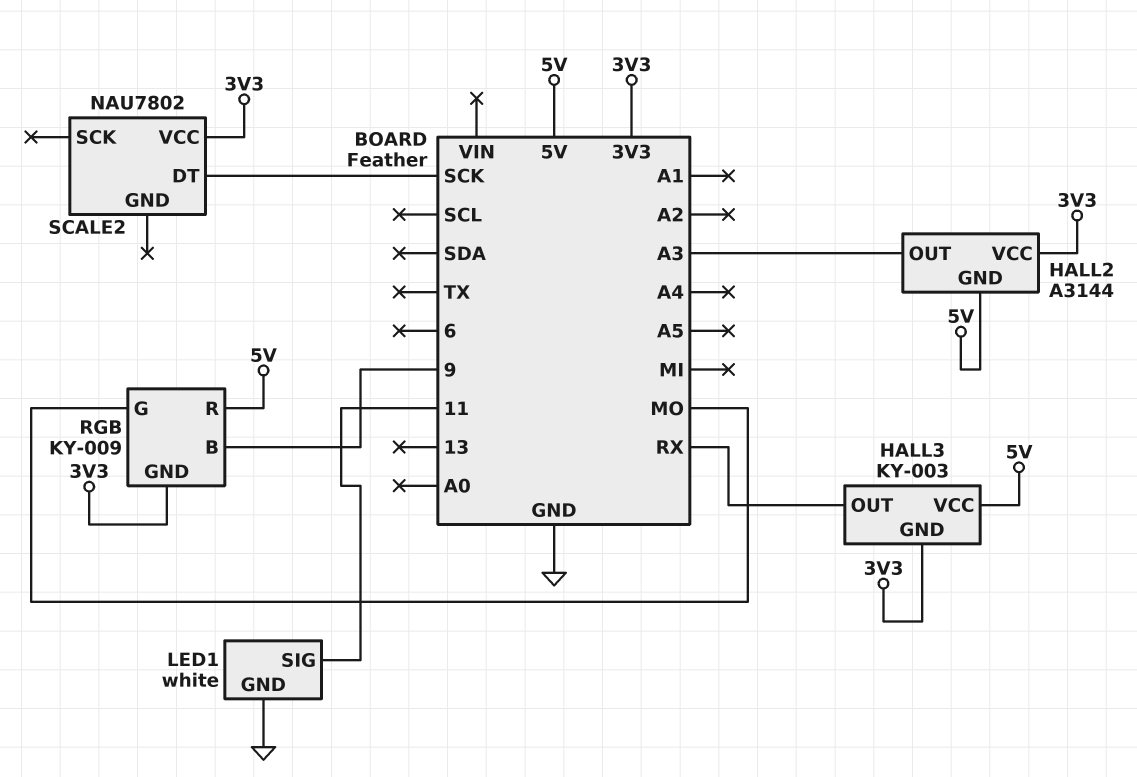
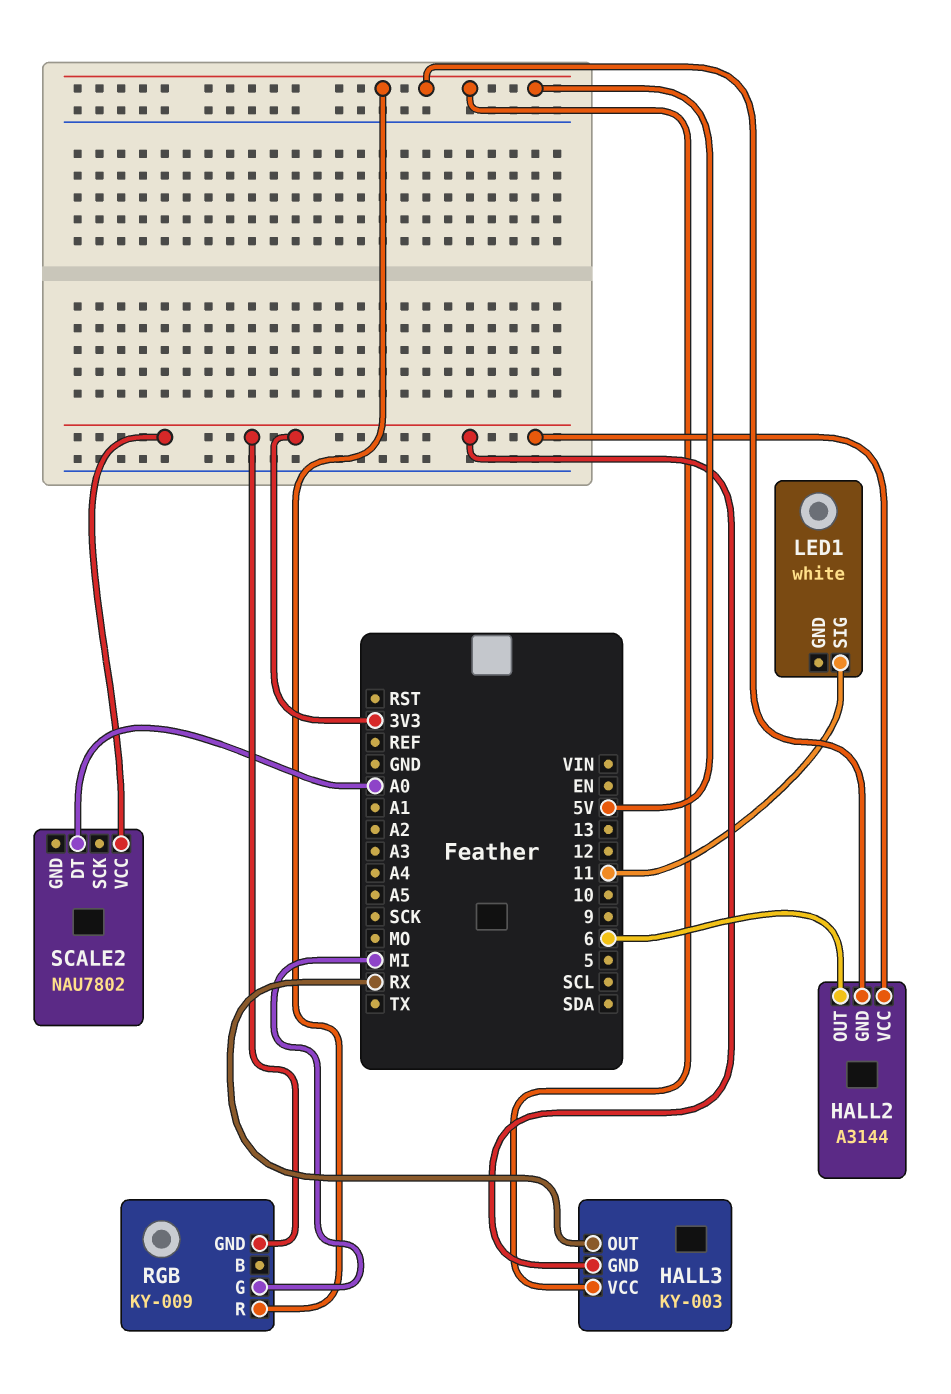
HALL2 pin OUT: A3 -> 6
LED1 pin GND: GND -> none
RGB pin B: 9 -> none
RGB pin G: MO -> MI
SCALE2 pin DT: SCK -> A0

